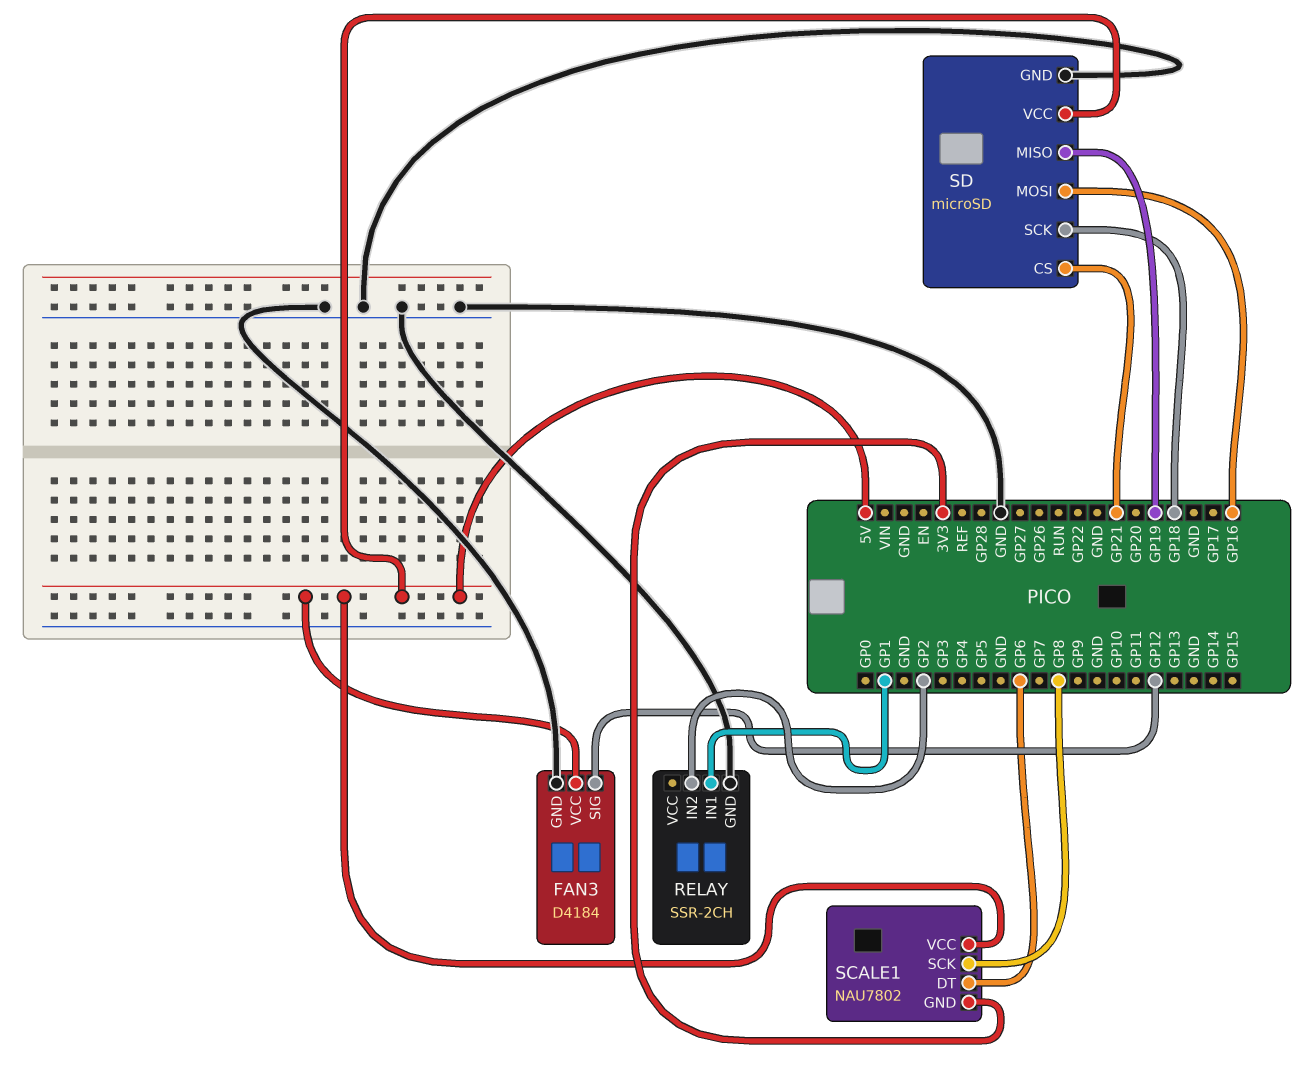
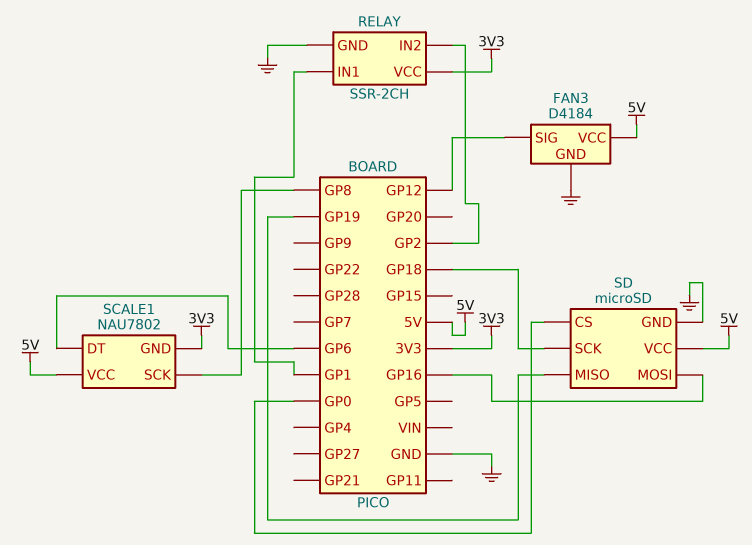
RELAY pin VCC: none -> 3V3
SD pin CS: GP21 -> GP0

